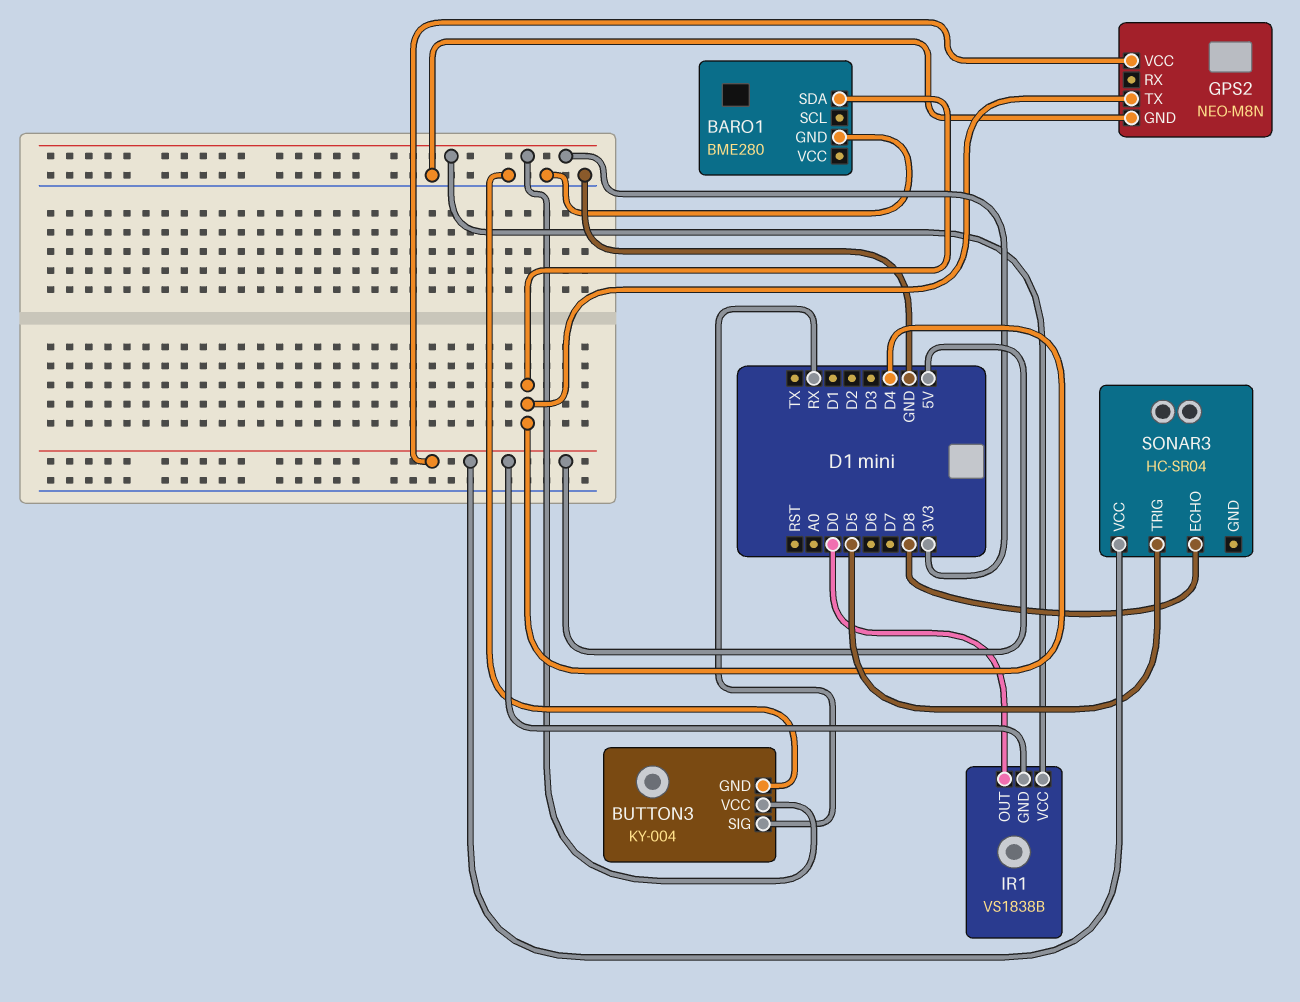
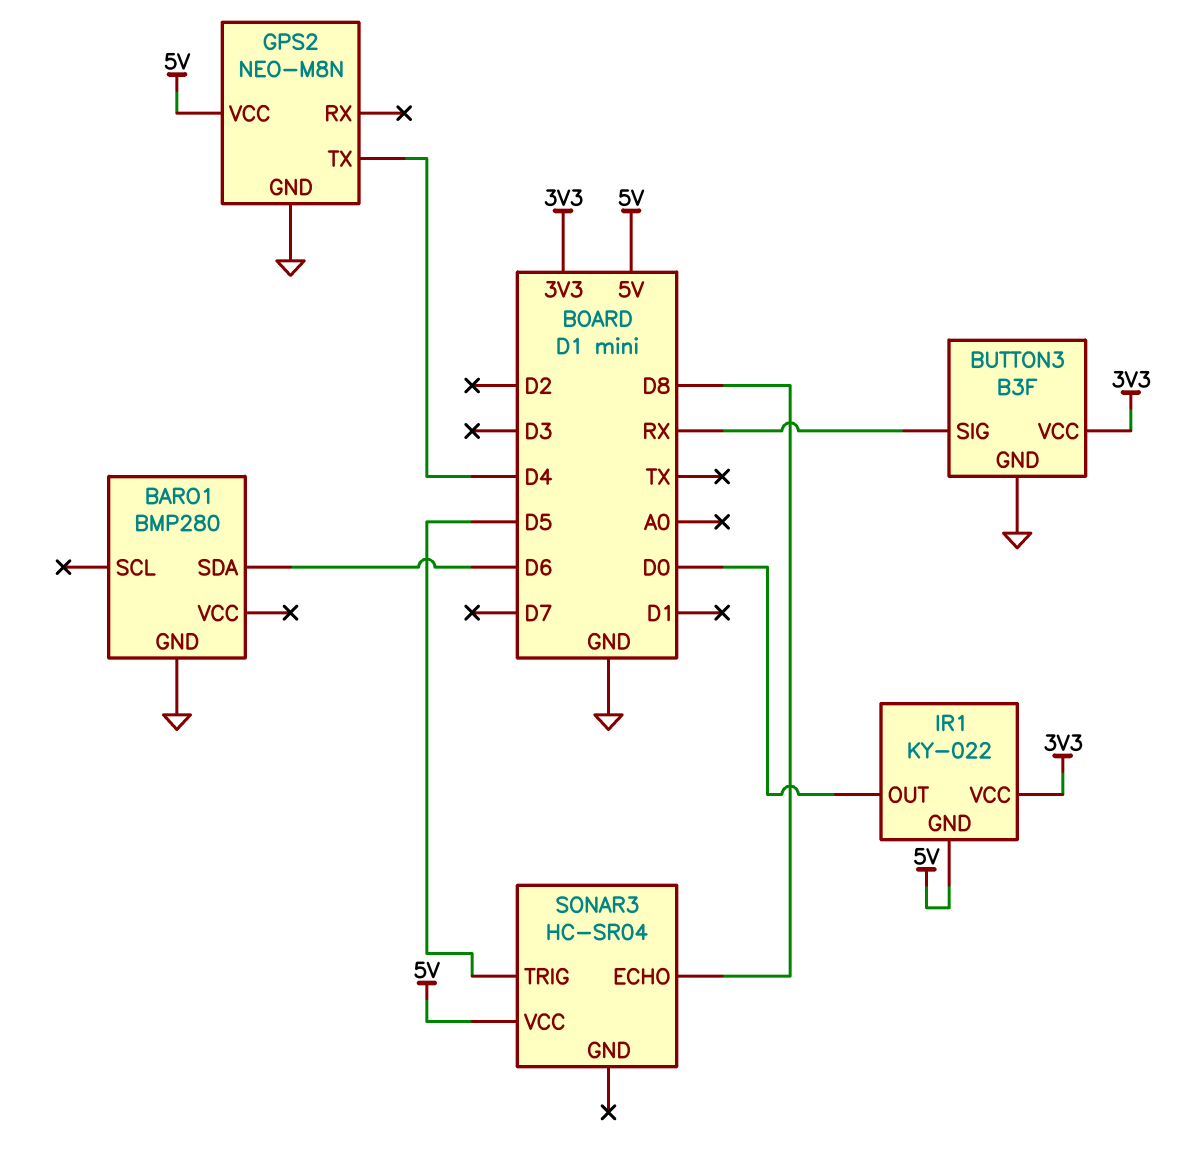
BARO1: BME280 -> BMP280
BARO1 pin SDA: D4 -> D6
BUTTON3: KY-004 -> B3F
IR1: VS1838B -> KY-022

